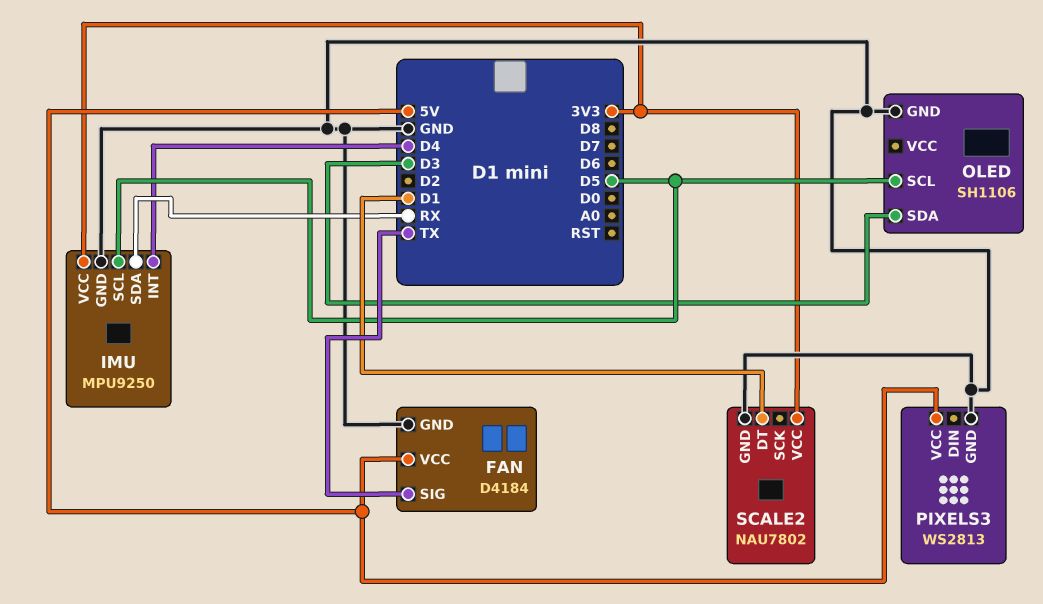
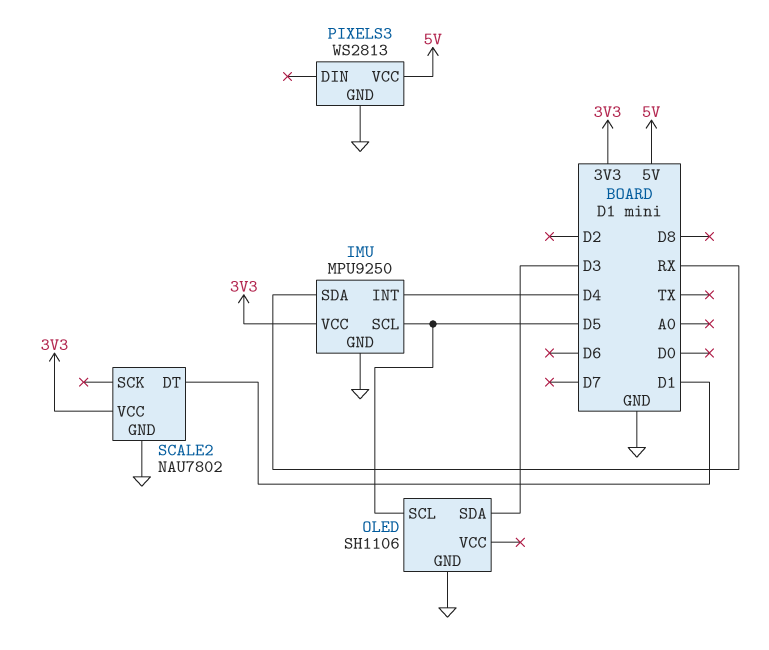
FAN: D4184 -> none
FAN pin GND: GND -> none
FAN pin SIG: TX -> none
FAN pin VCC: 5V -> none

